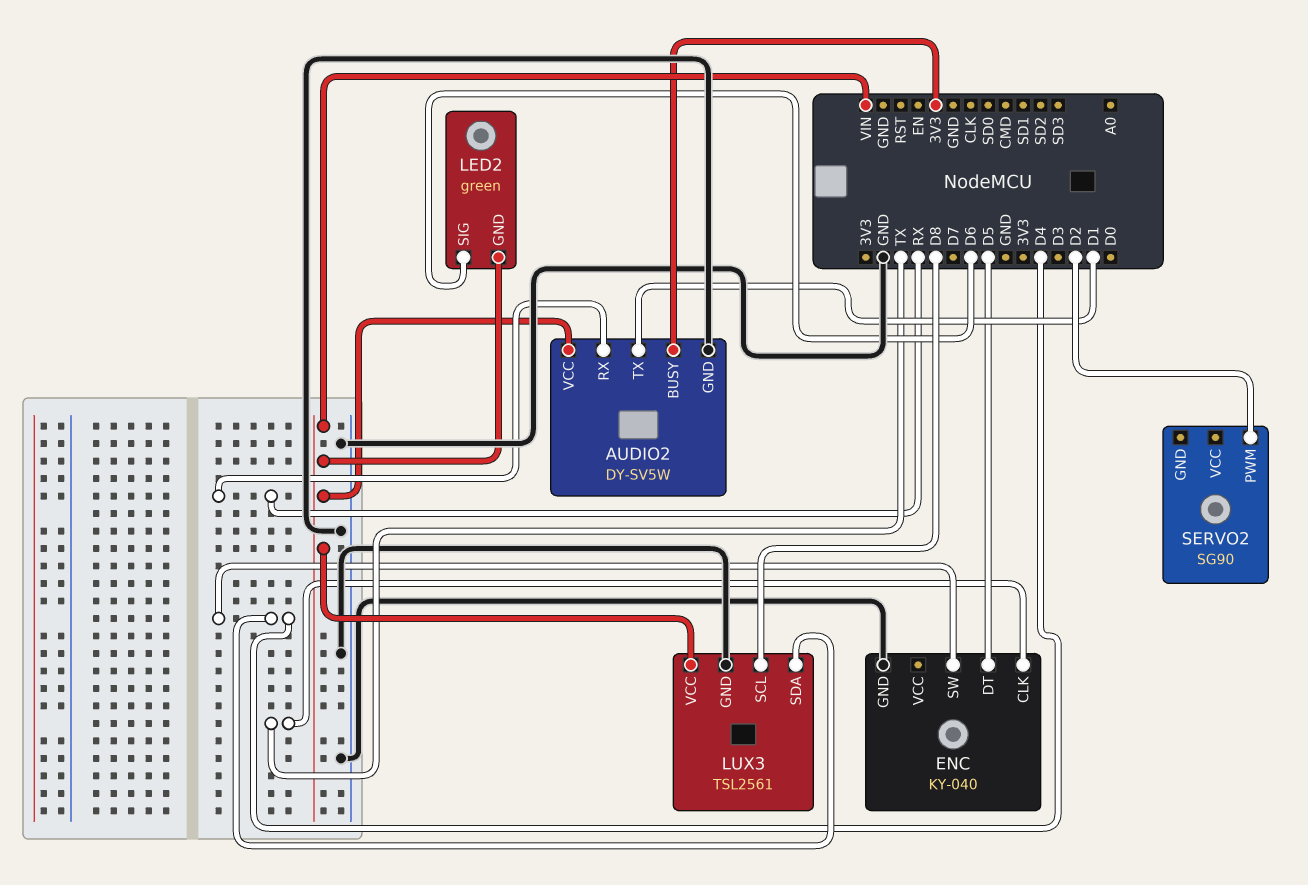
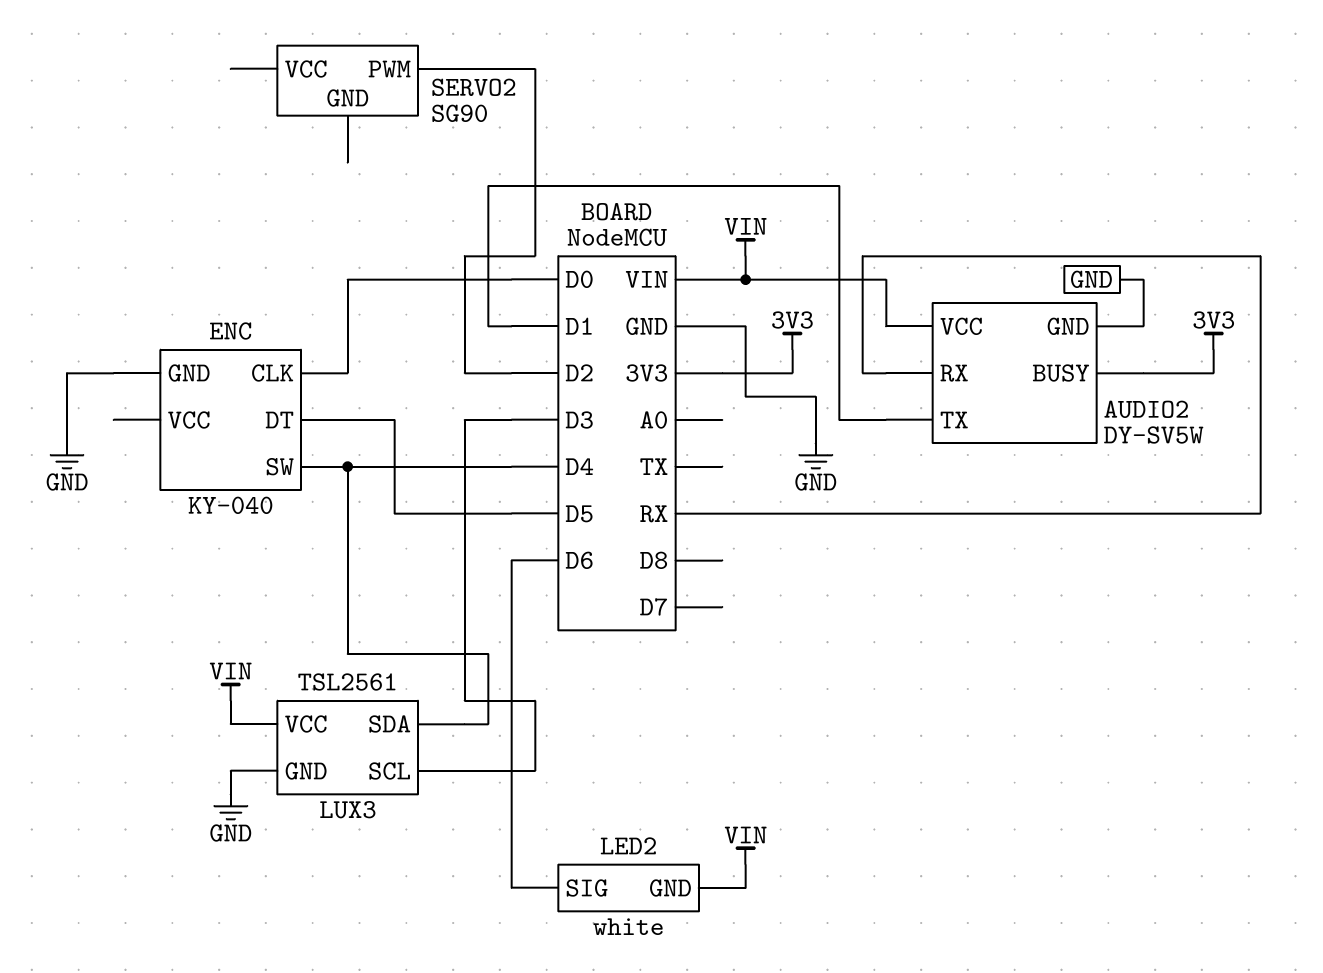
ENC pin CLK: TX -> D0
LED2: green -> white
LUX3 pin SCL: D8 -> D3

